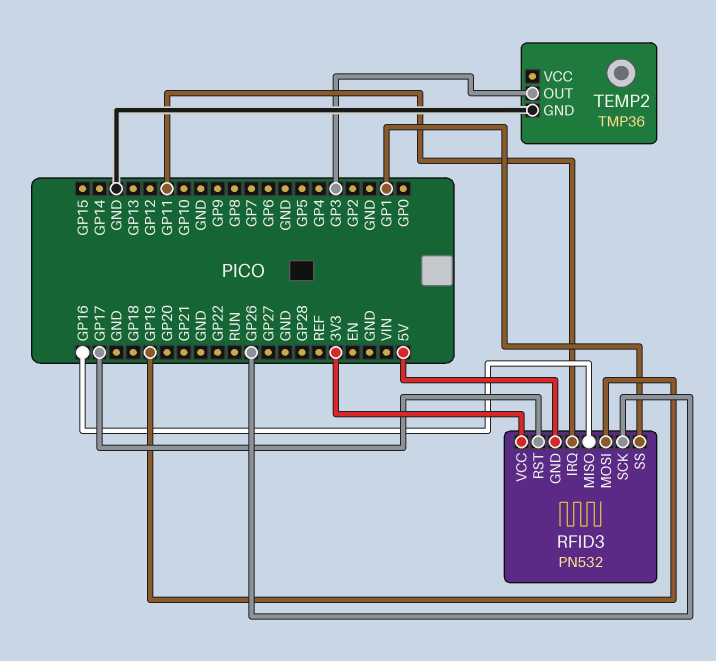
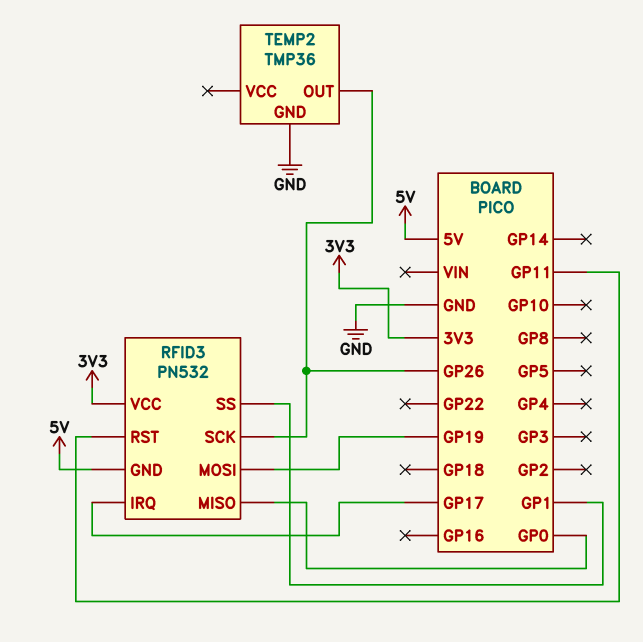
RFID3 pin IRQ: GP11 -> GP17
RFID3 pin MISO: GP16 -> GP0
RFID3 pin RST: GP17 -> GP11
TEMP2 pin OUT: GP3 -> GP26

